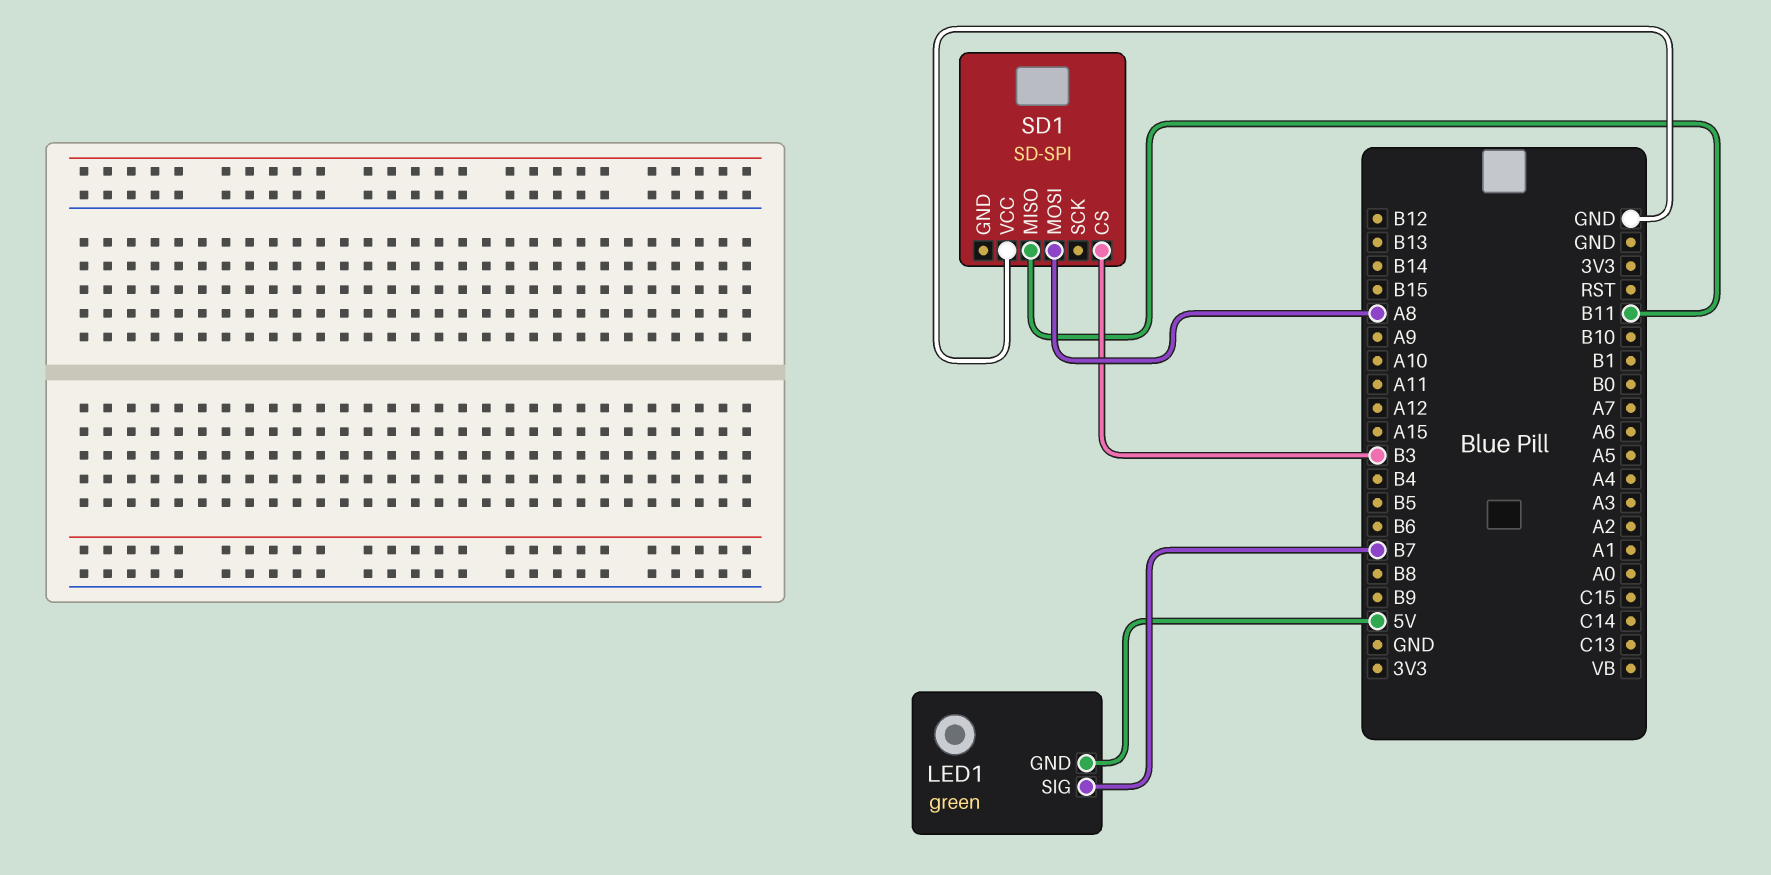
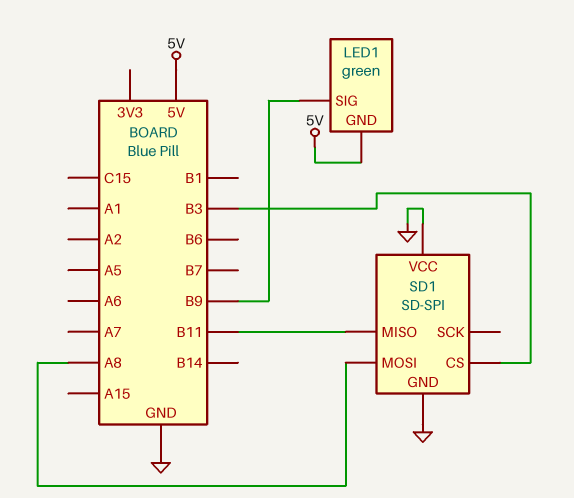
LED1 pin SIG: B7 -> B9
SD1 pin GND: none -> GND

